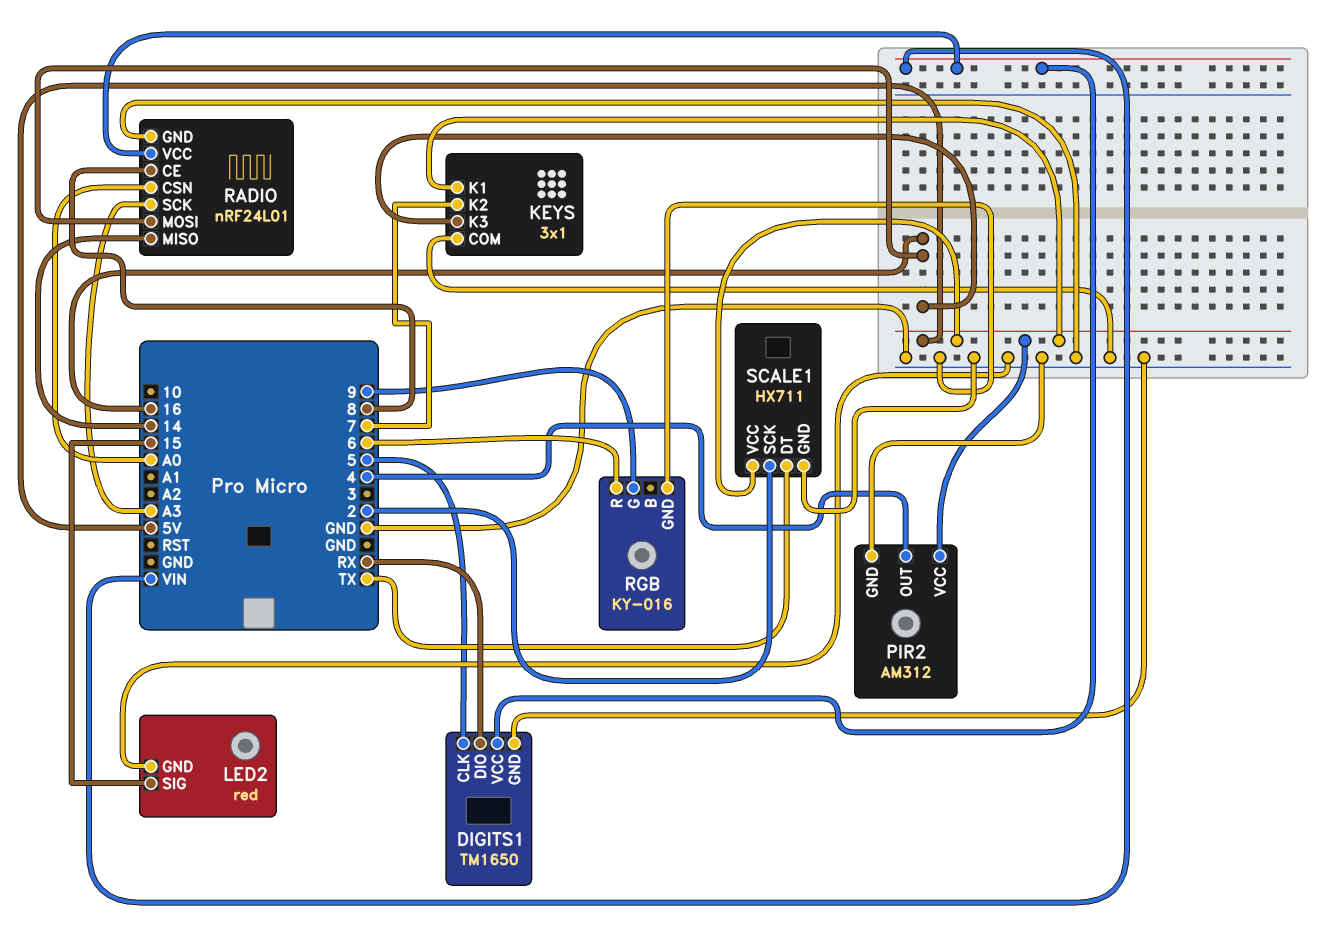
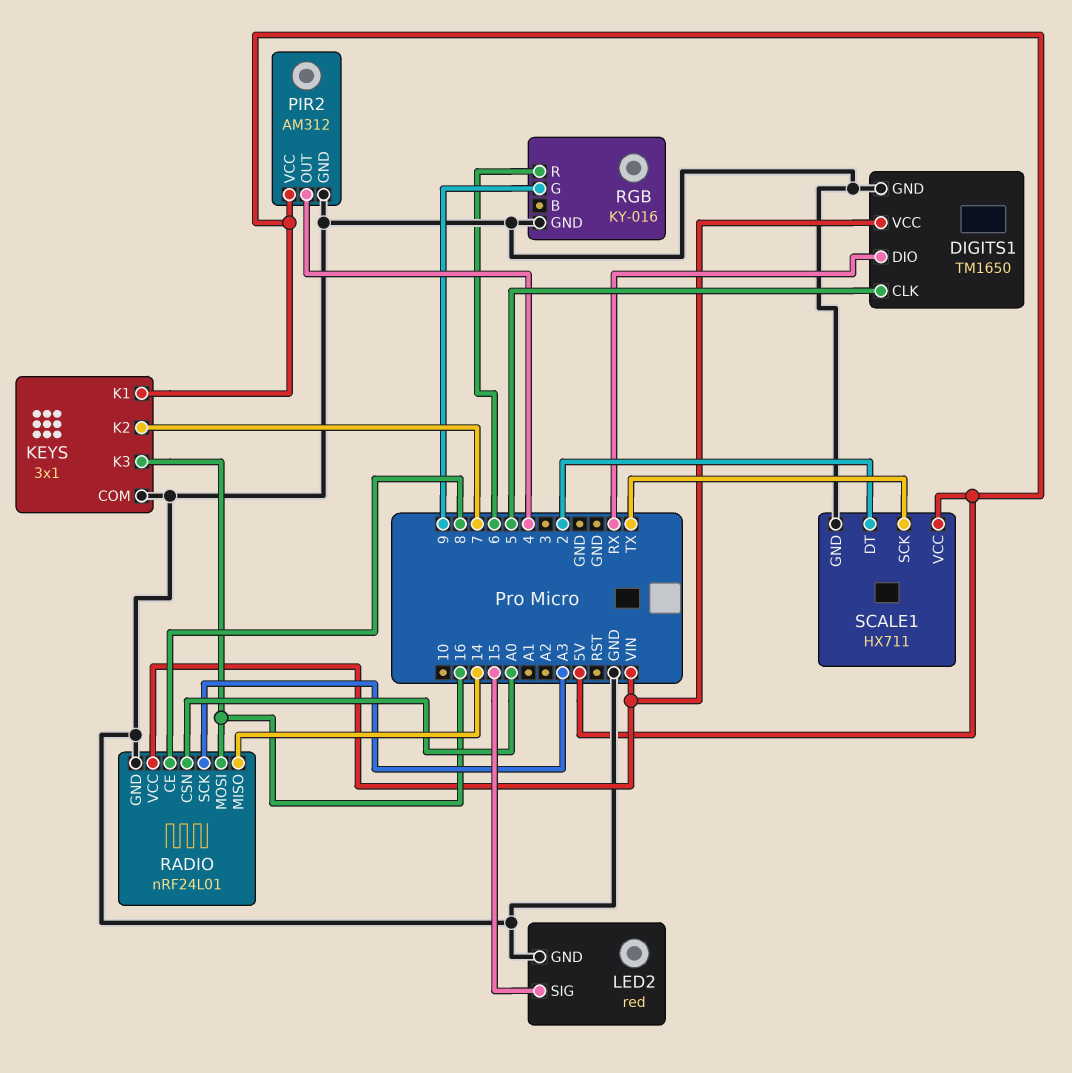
SCALE1 pin DT: TX -> 2
SCALE1 pin SCK: 2 -> TX

